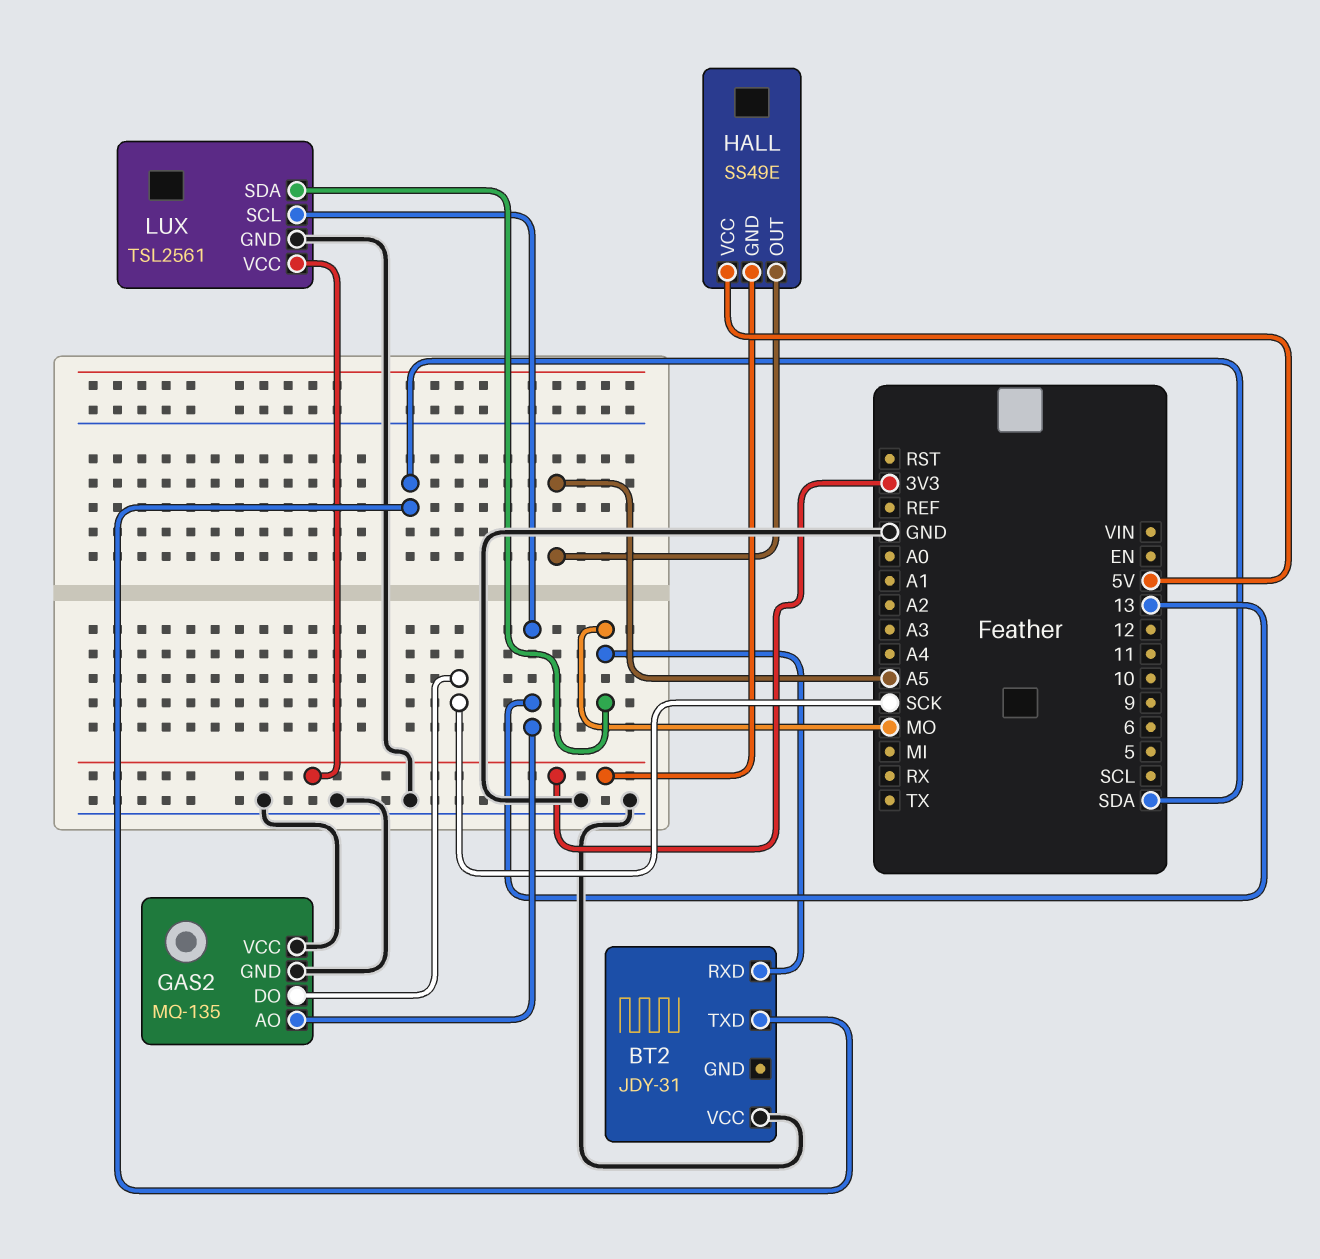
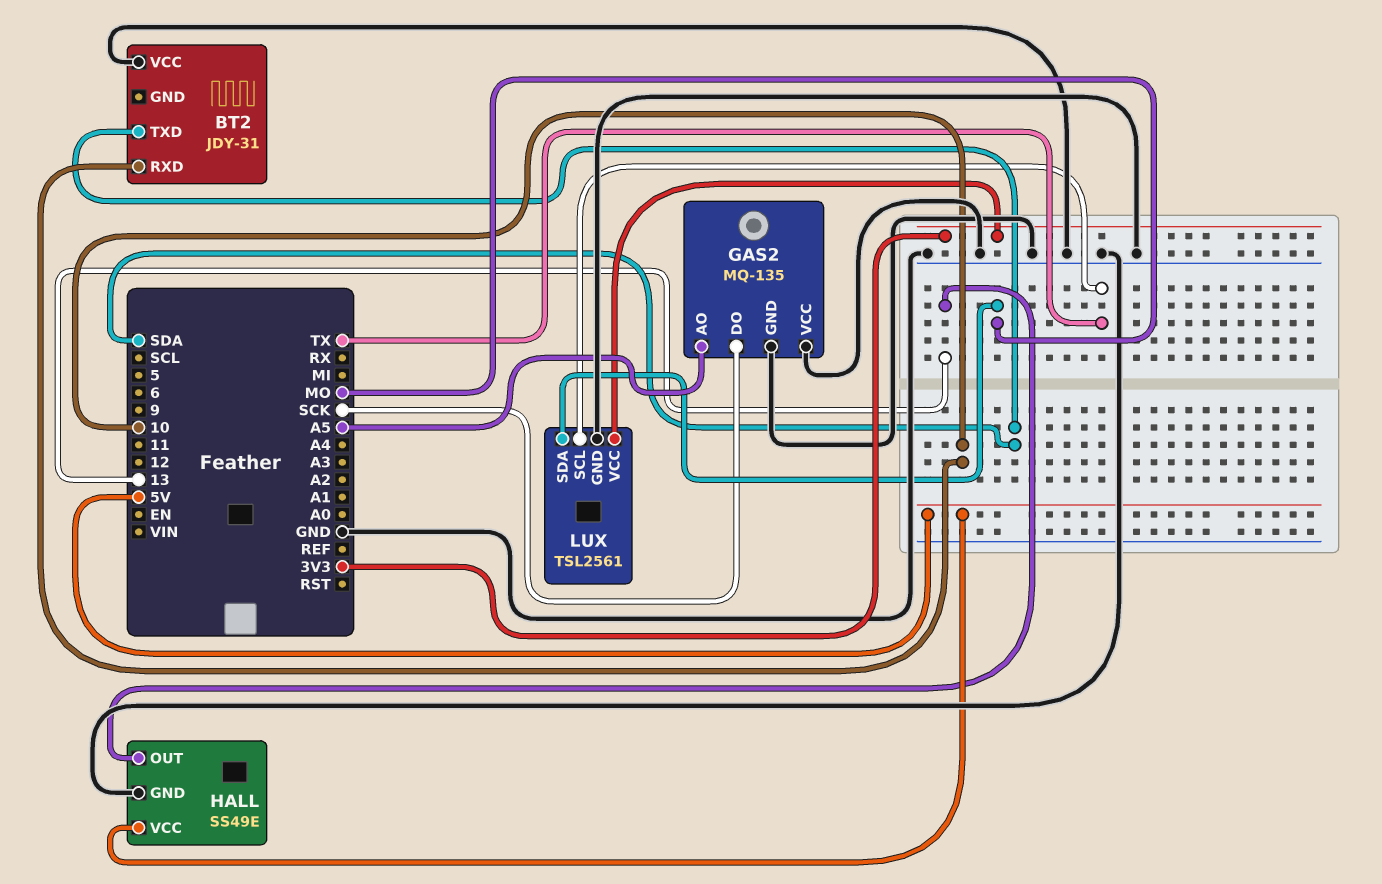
BT2 pin RXD: MO -> 10
GAS2 pin AO: 13 -> A5
HALL pin GND: 3V3 -> GND
HALL pin OUT: A5 -> 13
LUX pin SCL: 13 -> TX

